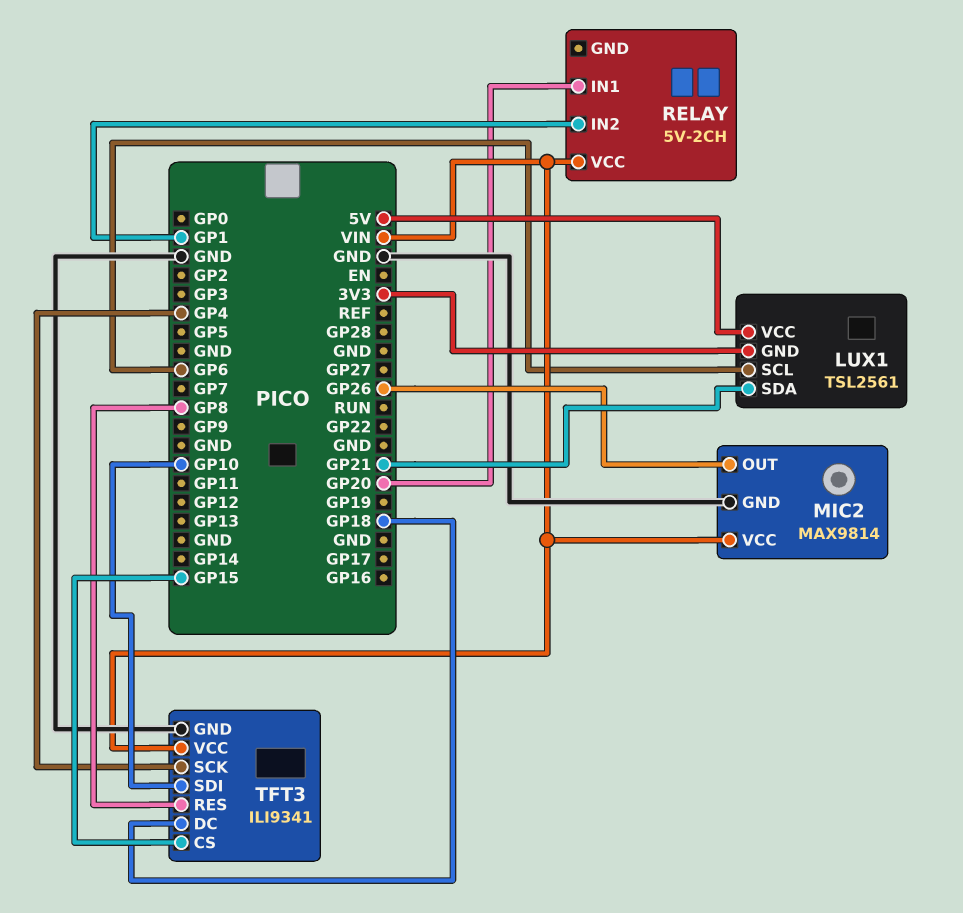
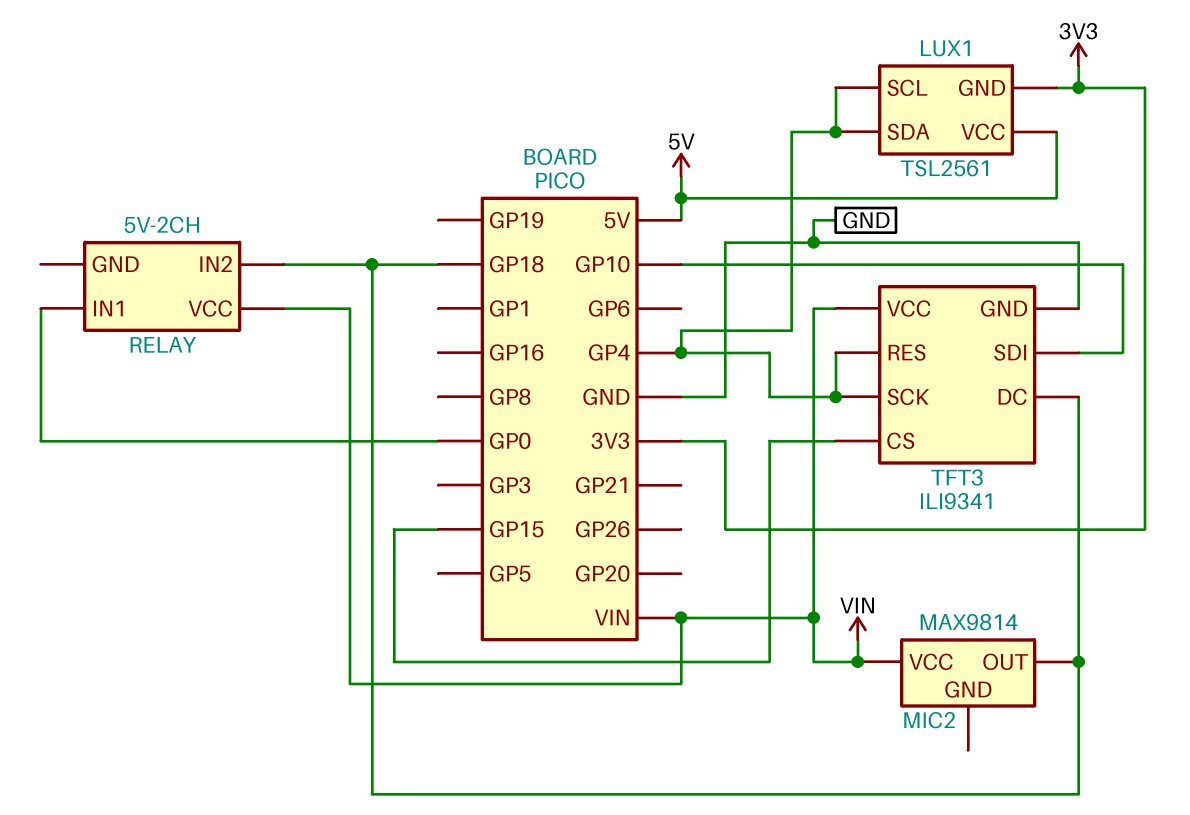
LUX1 pin SCL: GP6 -> GP4
LUX1 pin SDA: GP21 -> GP4
MIC2 pin GND: GND -> none
MIC2 pin OUT: GP26 -> GP18
RELAY pin IN1: GP20 -> GP0
RELAY pin IN2: GP1 -> GP18
TFT3 pin RES: GP8 -> GP4

